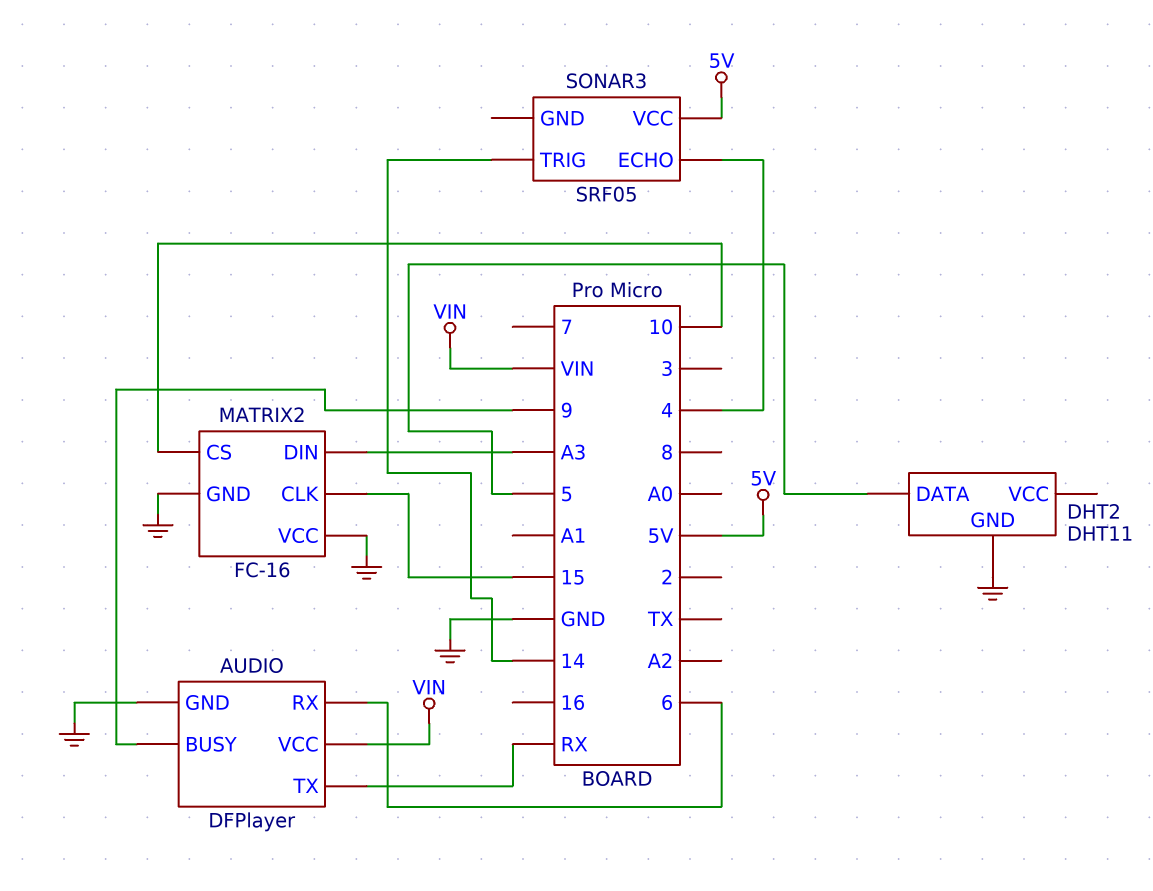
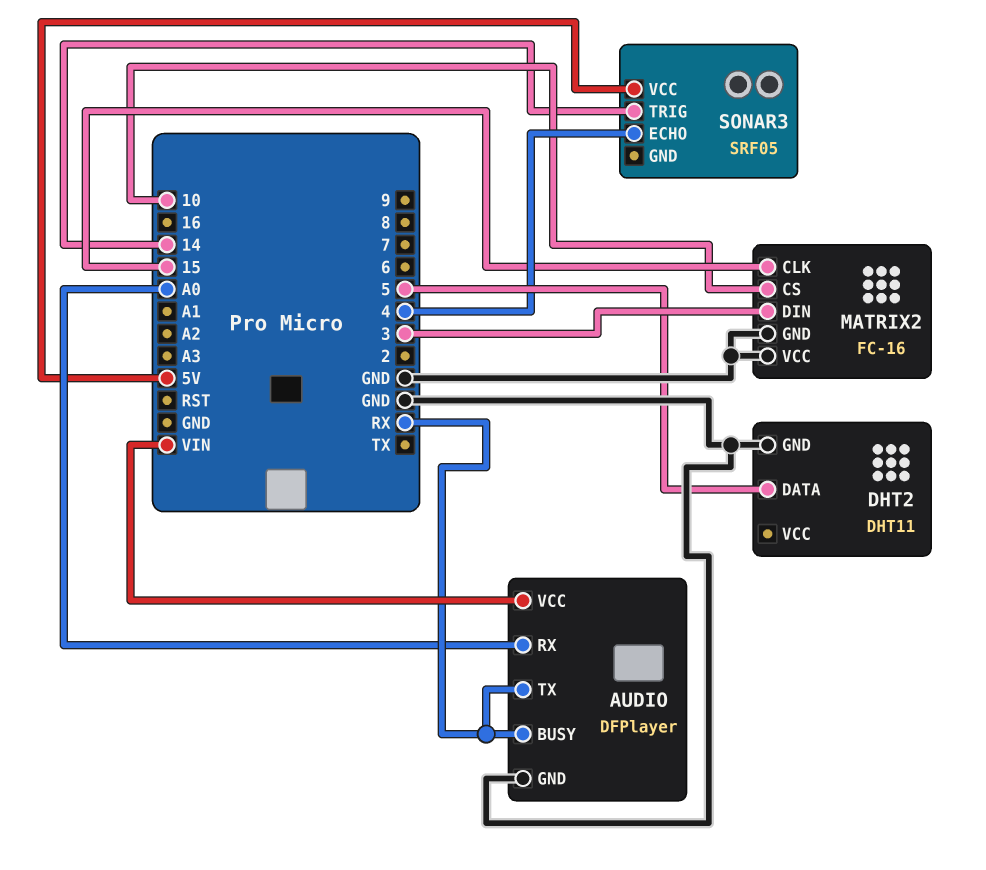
AUDIO pin BUSY: 9 -> RX
AUDIO pin RX: 6 -> A0
MATRIX2 pin DIN: A3 -> 3

